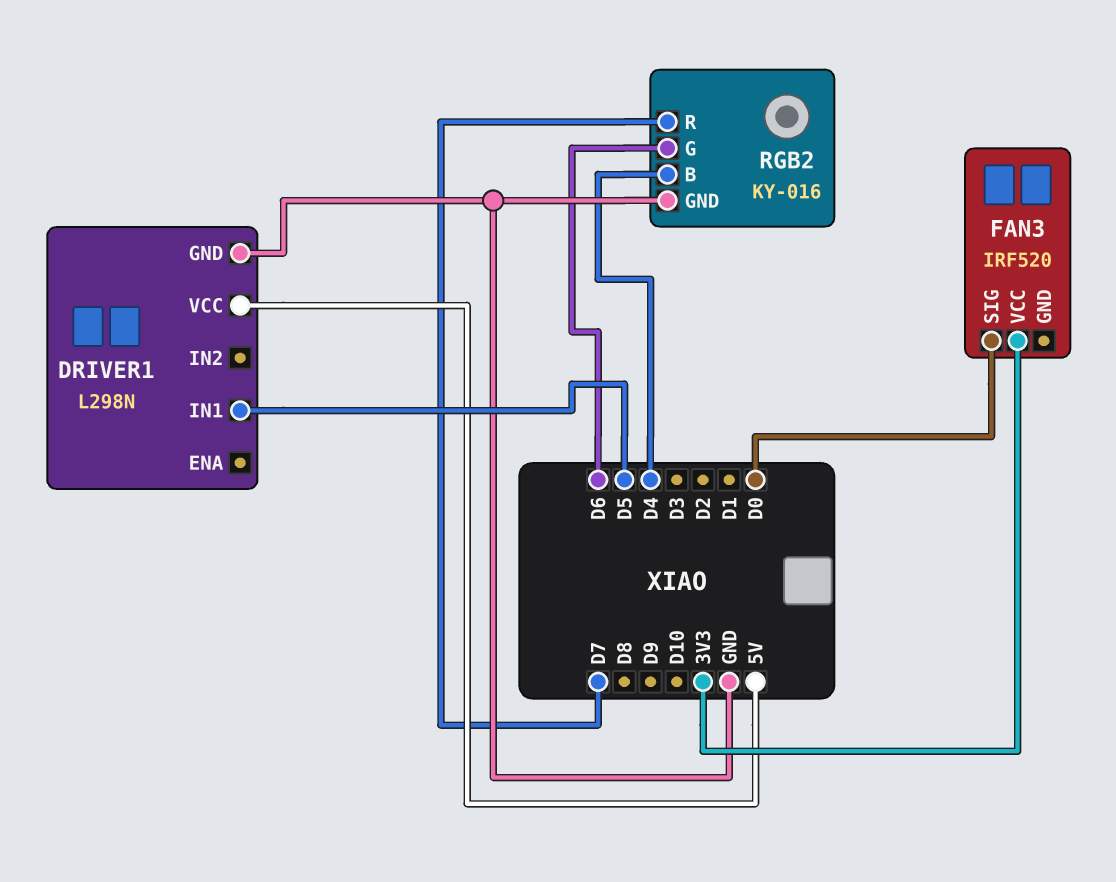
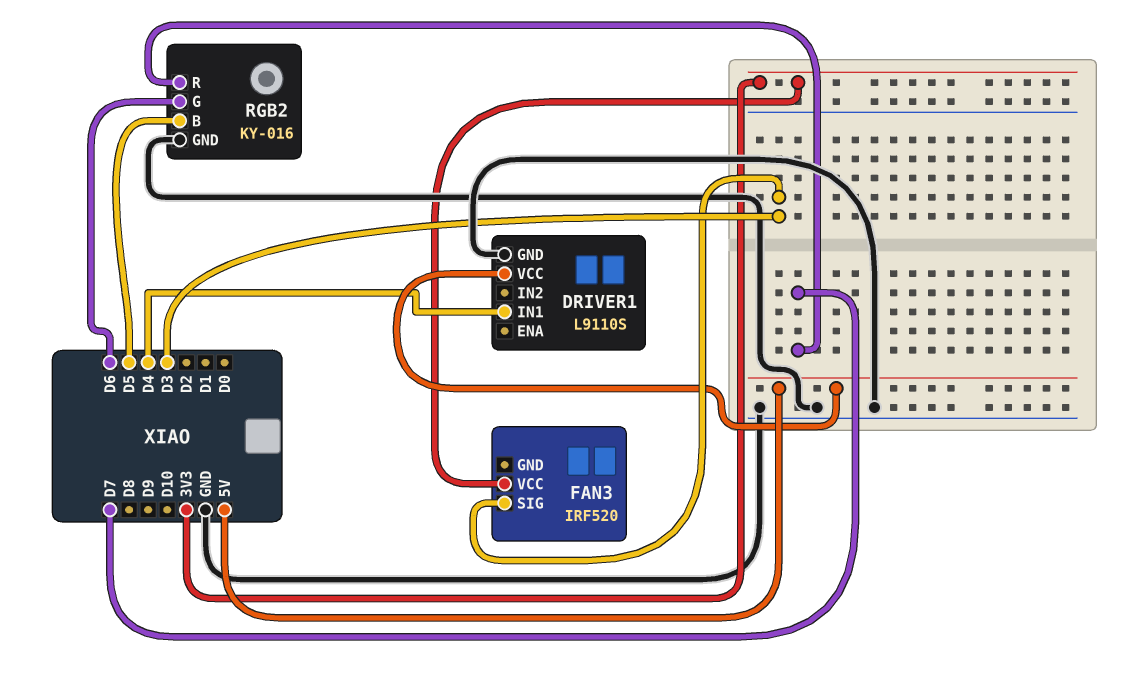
DRIVER1: L298N -> L9110S
DRIVER1 pin IN1: D5 -> D4
FAN3 pin SIG: D0 -> D3
RGB2 pin B: D4 -> D5

